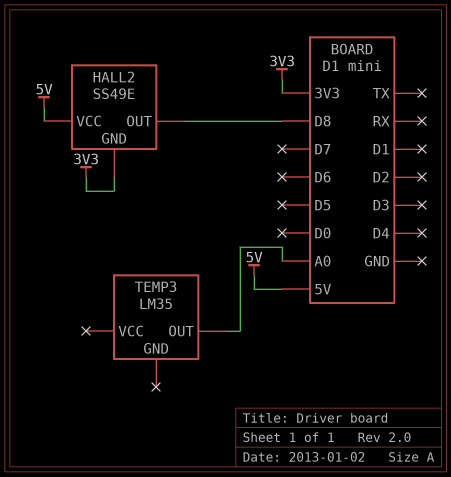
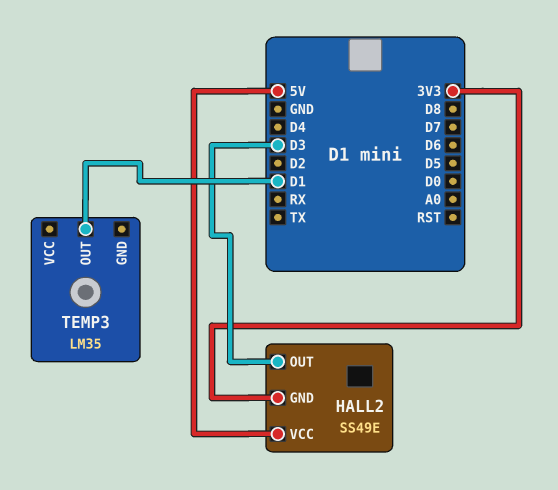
HALL2 pin OUT: D8 -> D3
TEMP3 pin OUT: A0 -> D1

